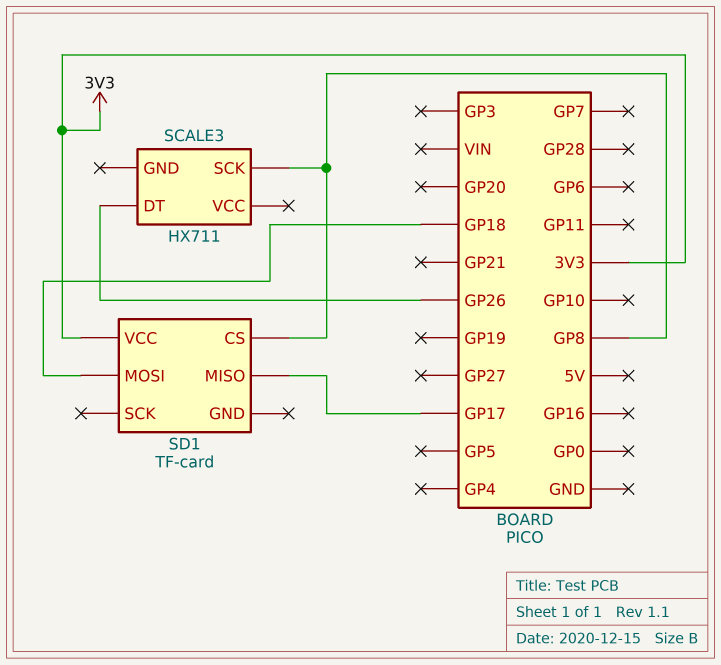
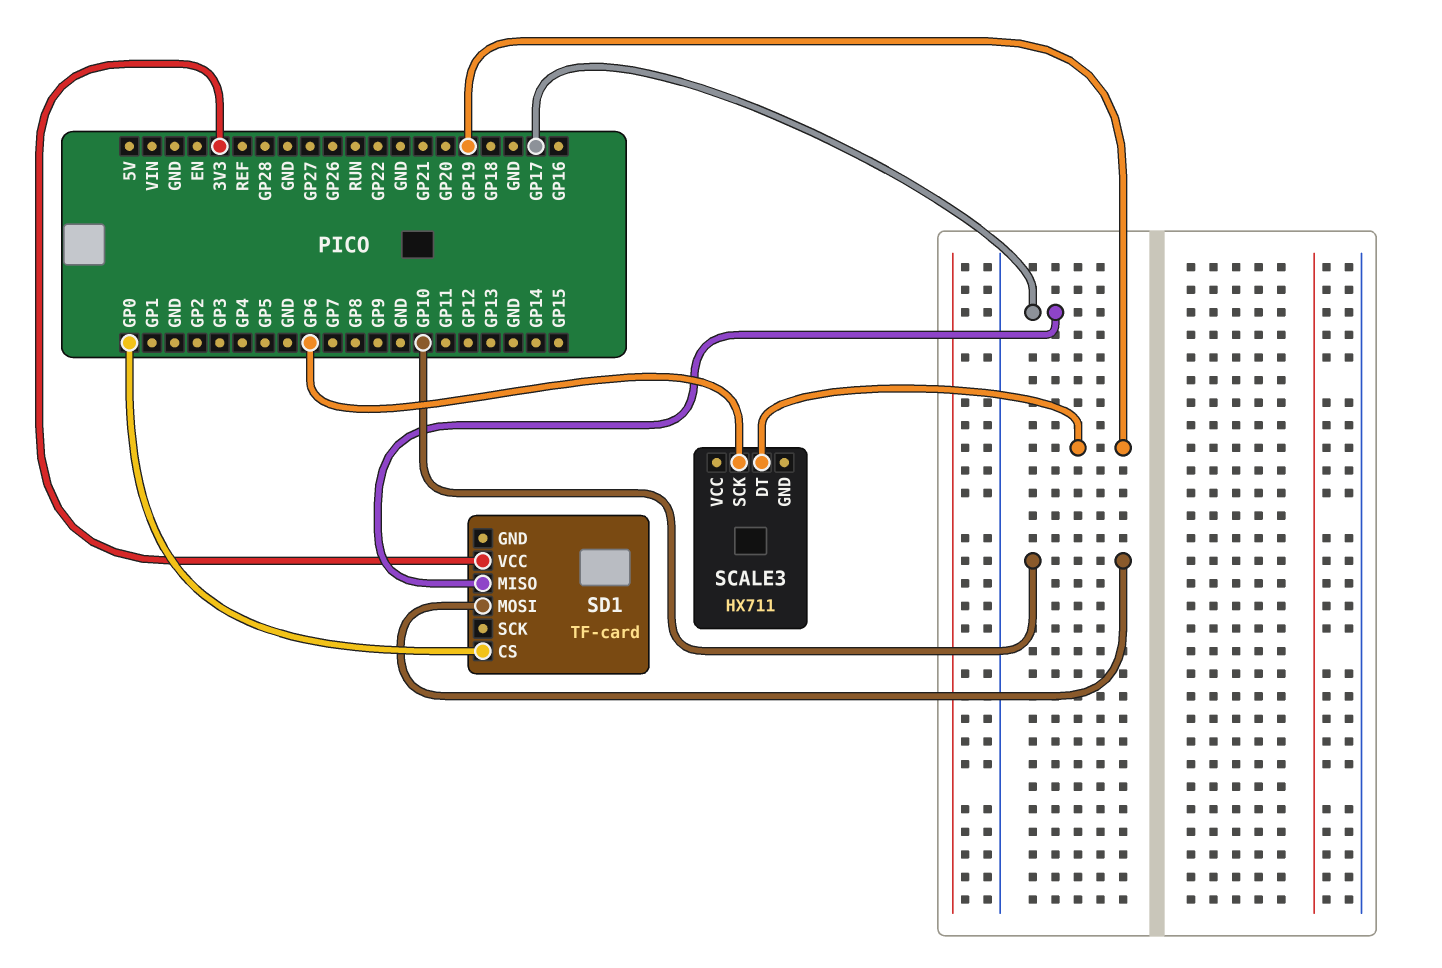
SCALE3 pin DT: GP26 -> GP19
SCALE3 pin SCK: GP8 -> GP6
SD1 pin CS: GP8 -> GP0
SD1 pin MOSI: GP18 -> GP10

